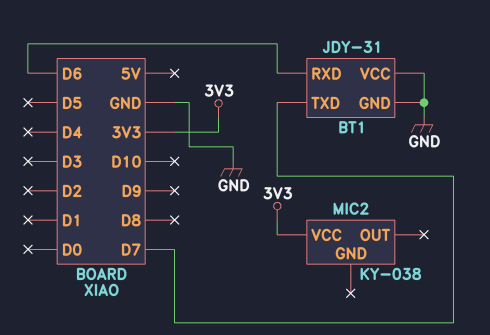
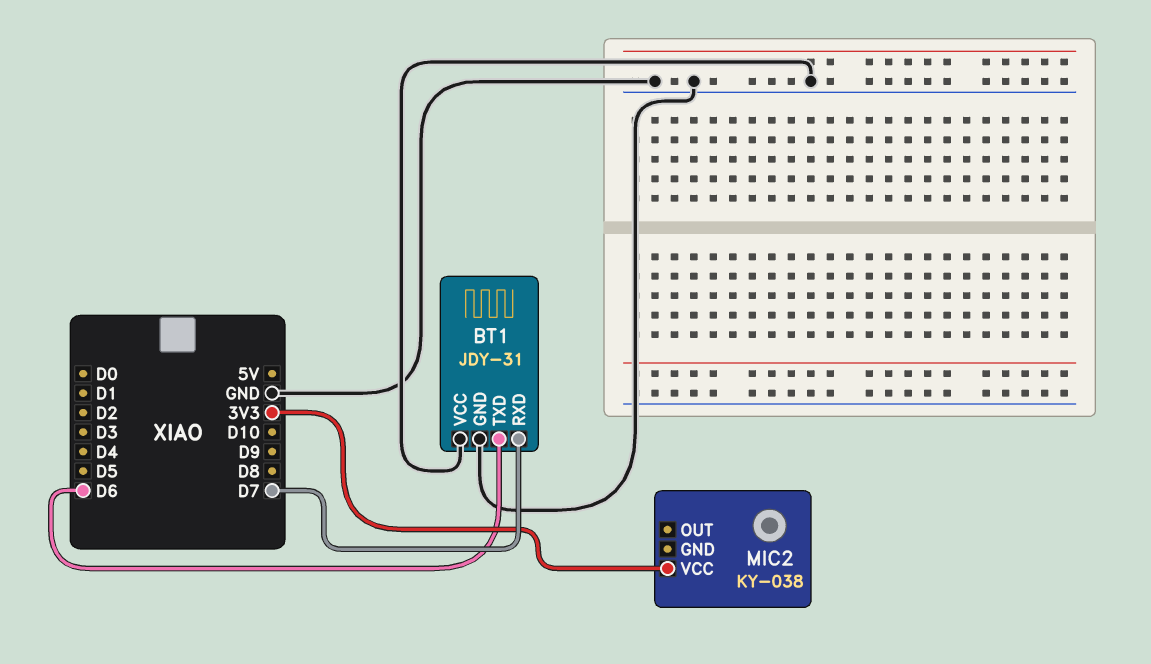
BT1 pin RXD: D6 -> D7
BT1 pin TXD: D7 -> D6

